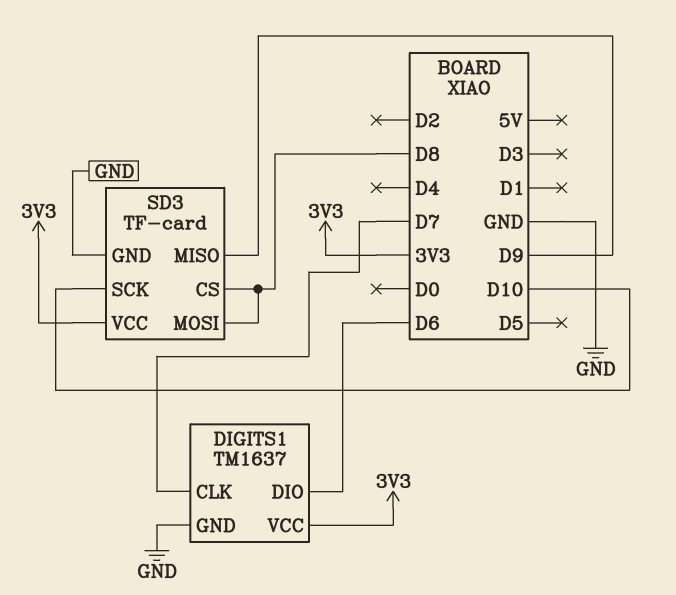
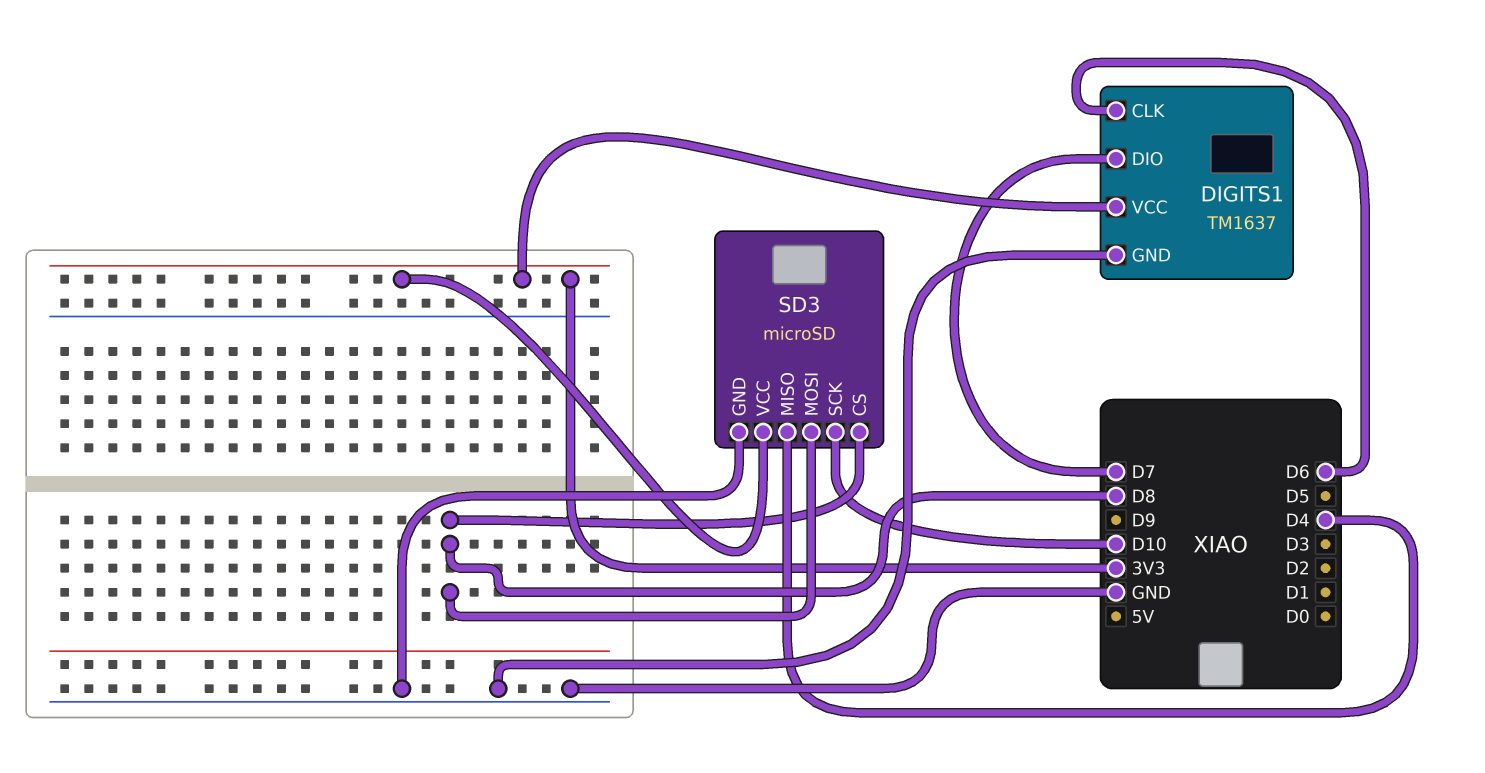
DIGITS1 pin CLK: D7 -> D6
DIGITS1 pin DIO: D6 -> D7
SD3: TF-card -> microSD
SD3 pin MISO: D9 -> D4

